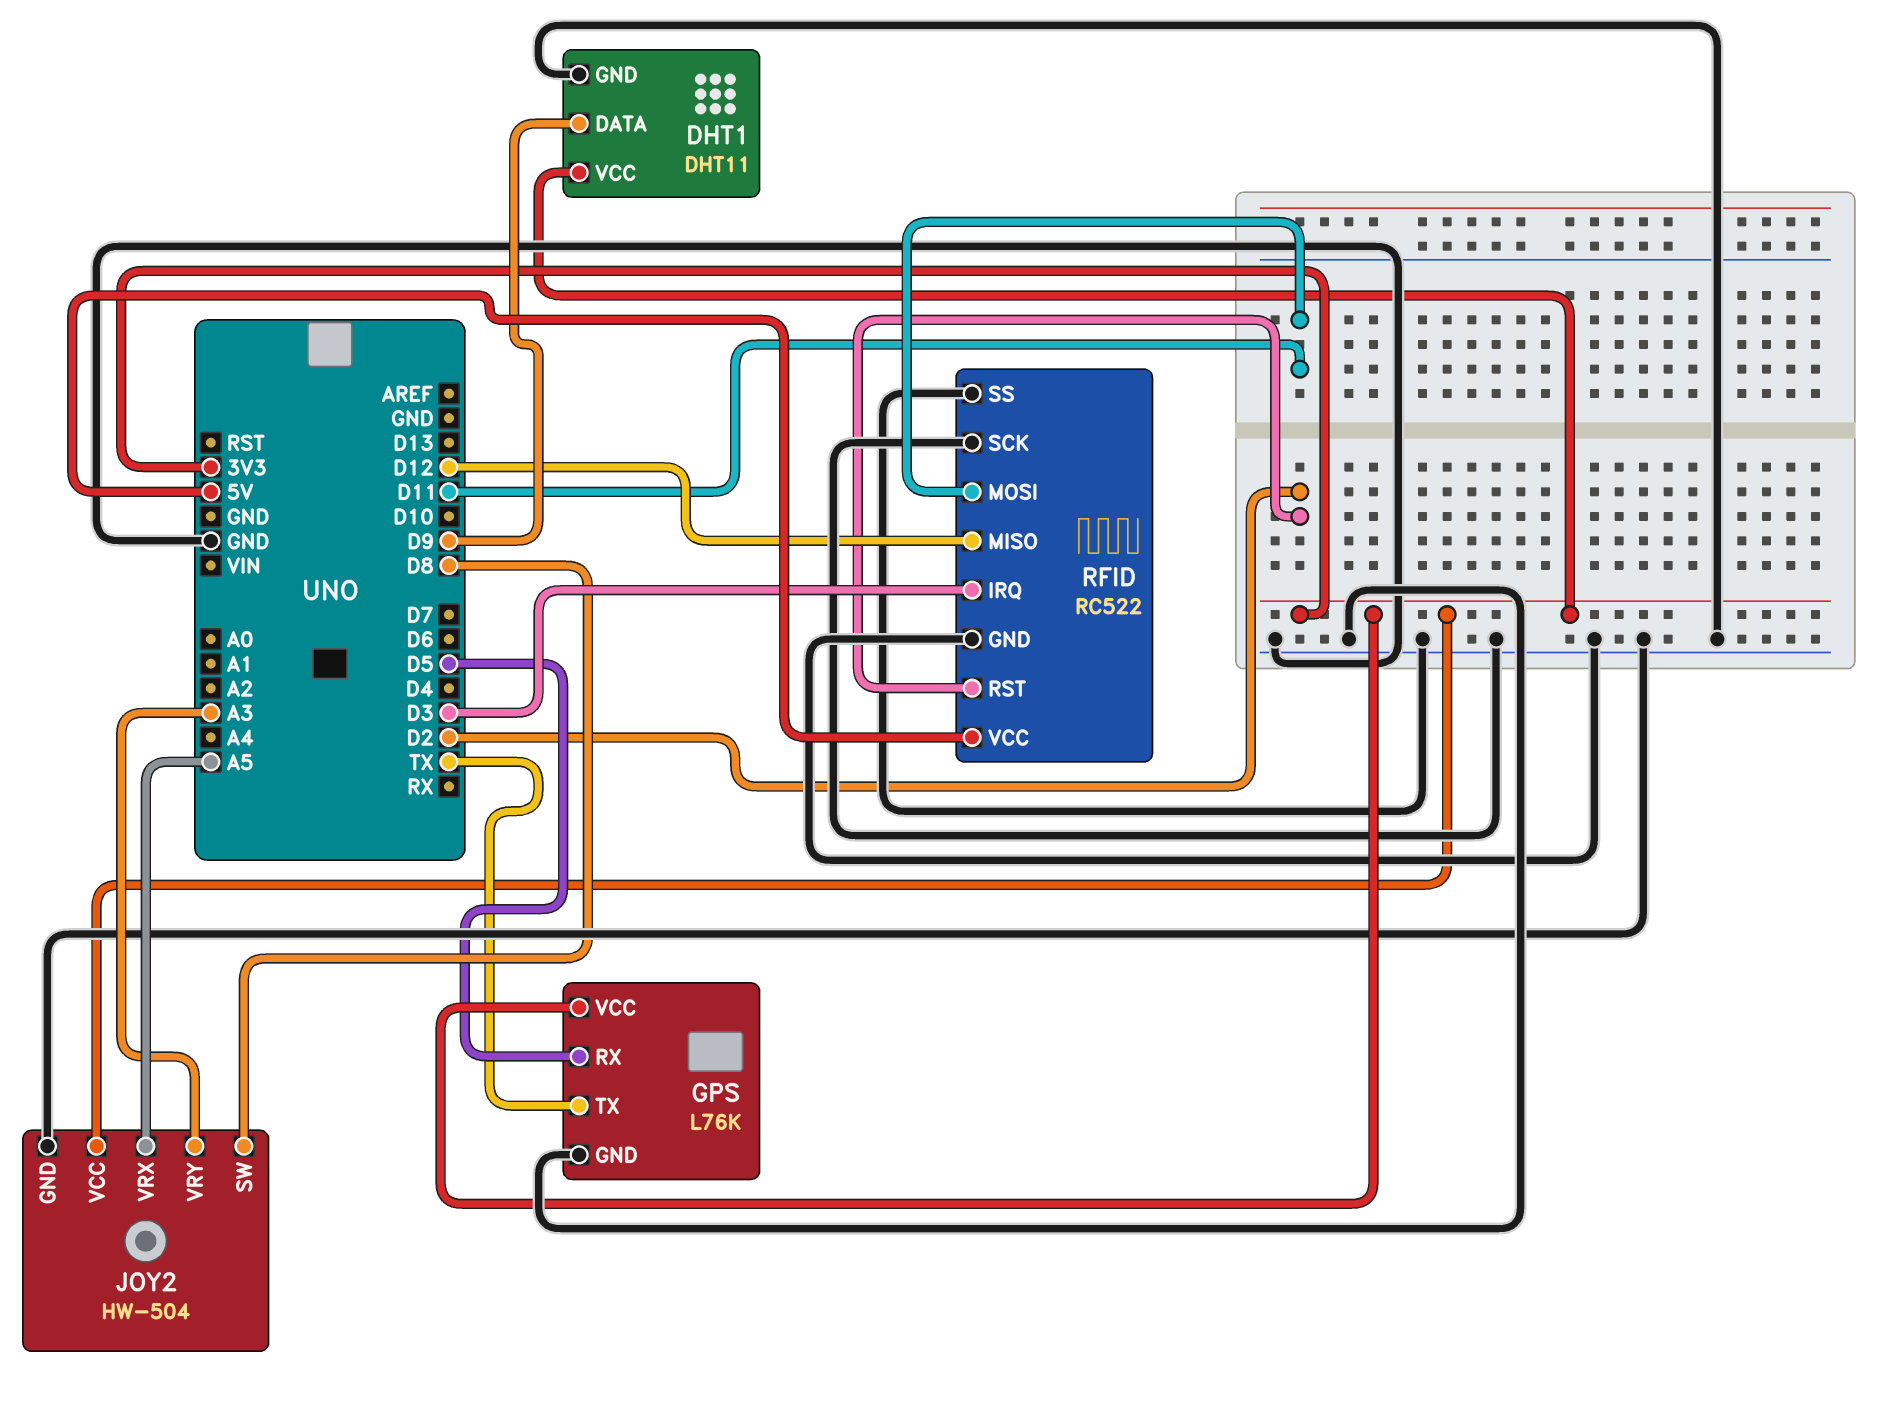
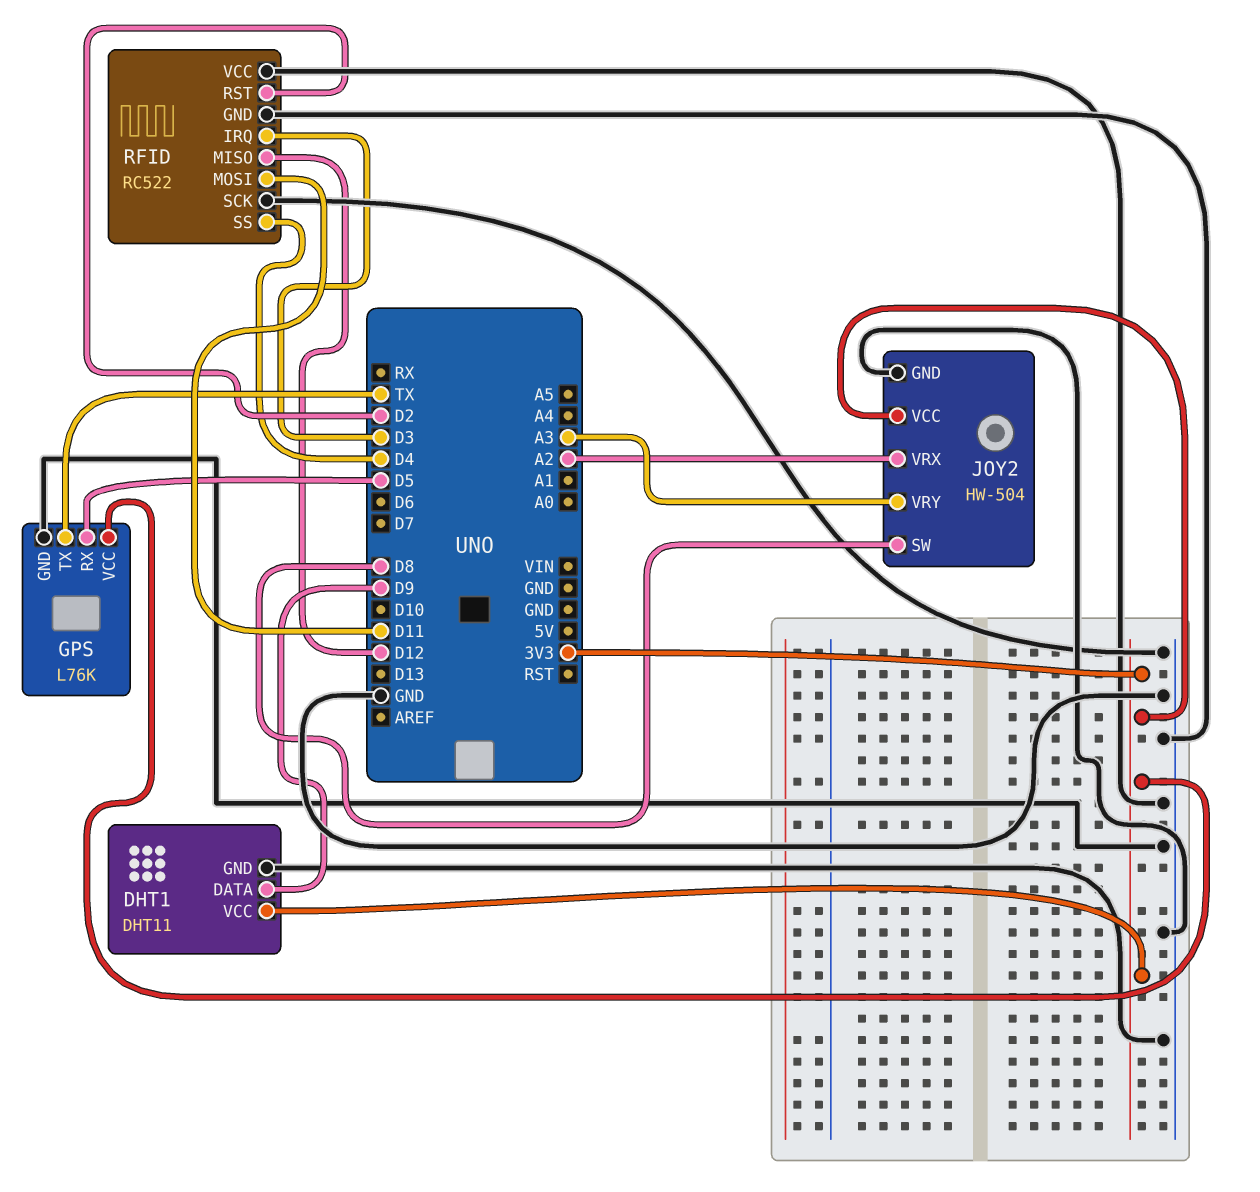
JOY2 pin VRX: A5 -> A2
RFID pin SS: GND -> D4
RFID pin VCC: 5V -> GND

